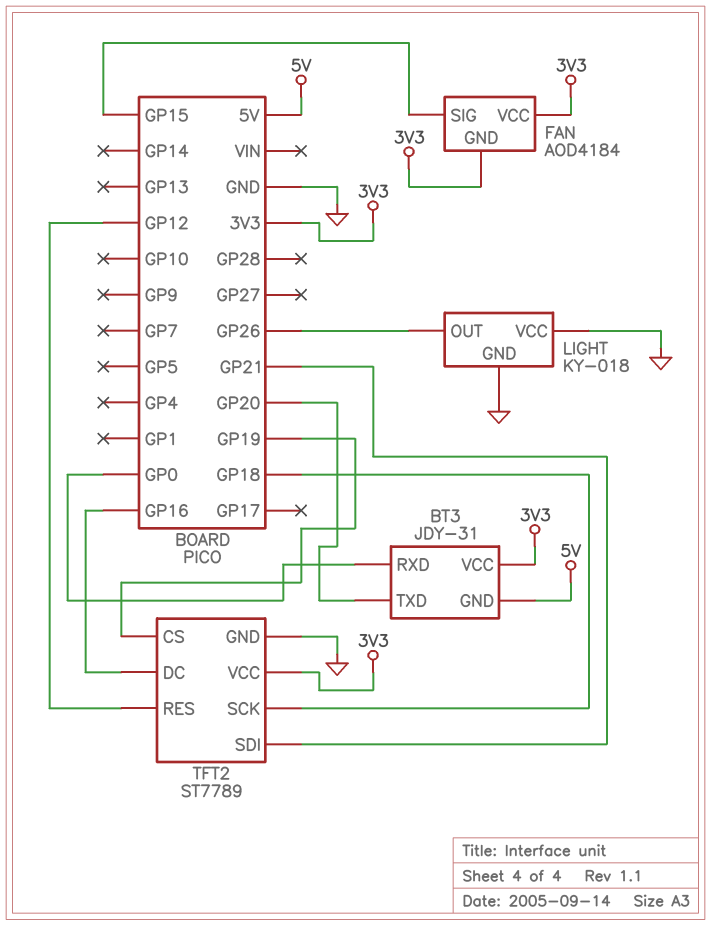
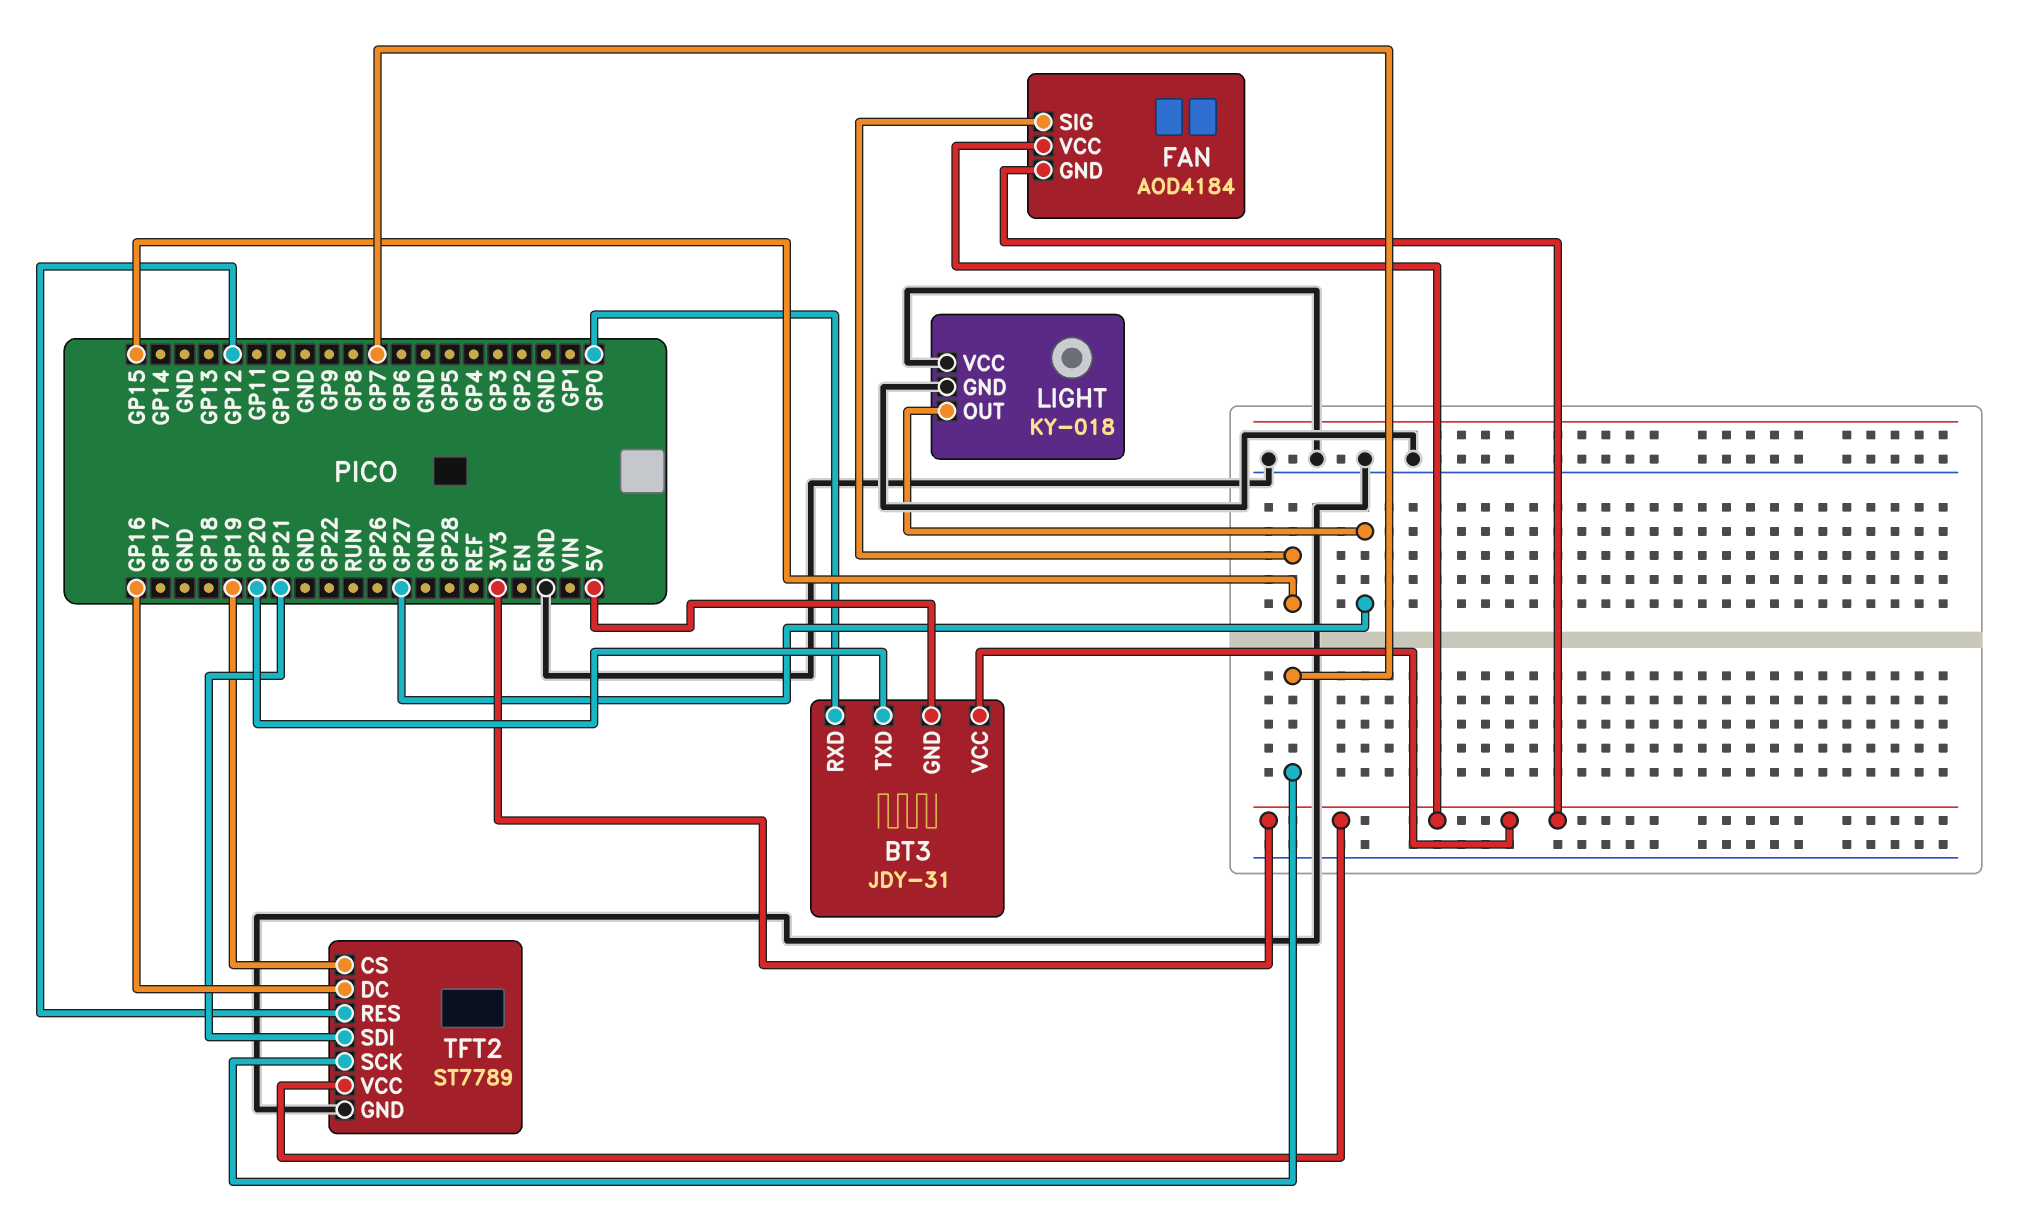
LIGHT pin OUT: GP26 -> GP27
TFT2 pin SCK: GP18 -> GP7

